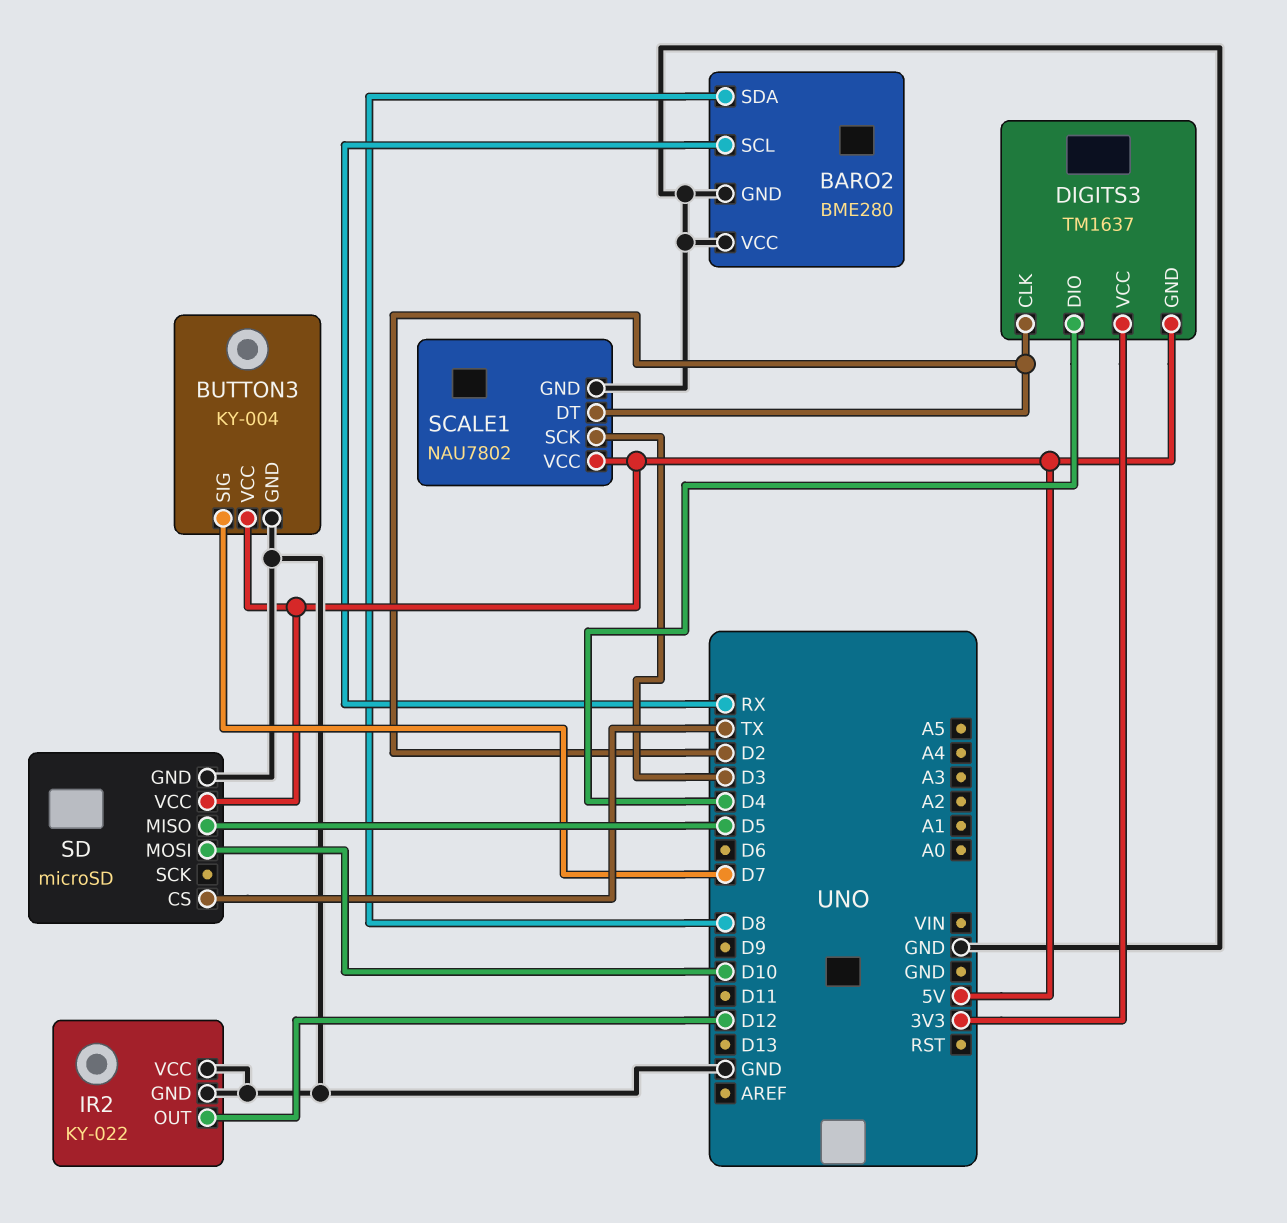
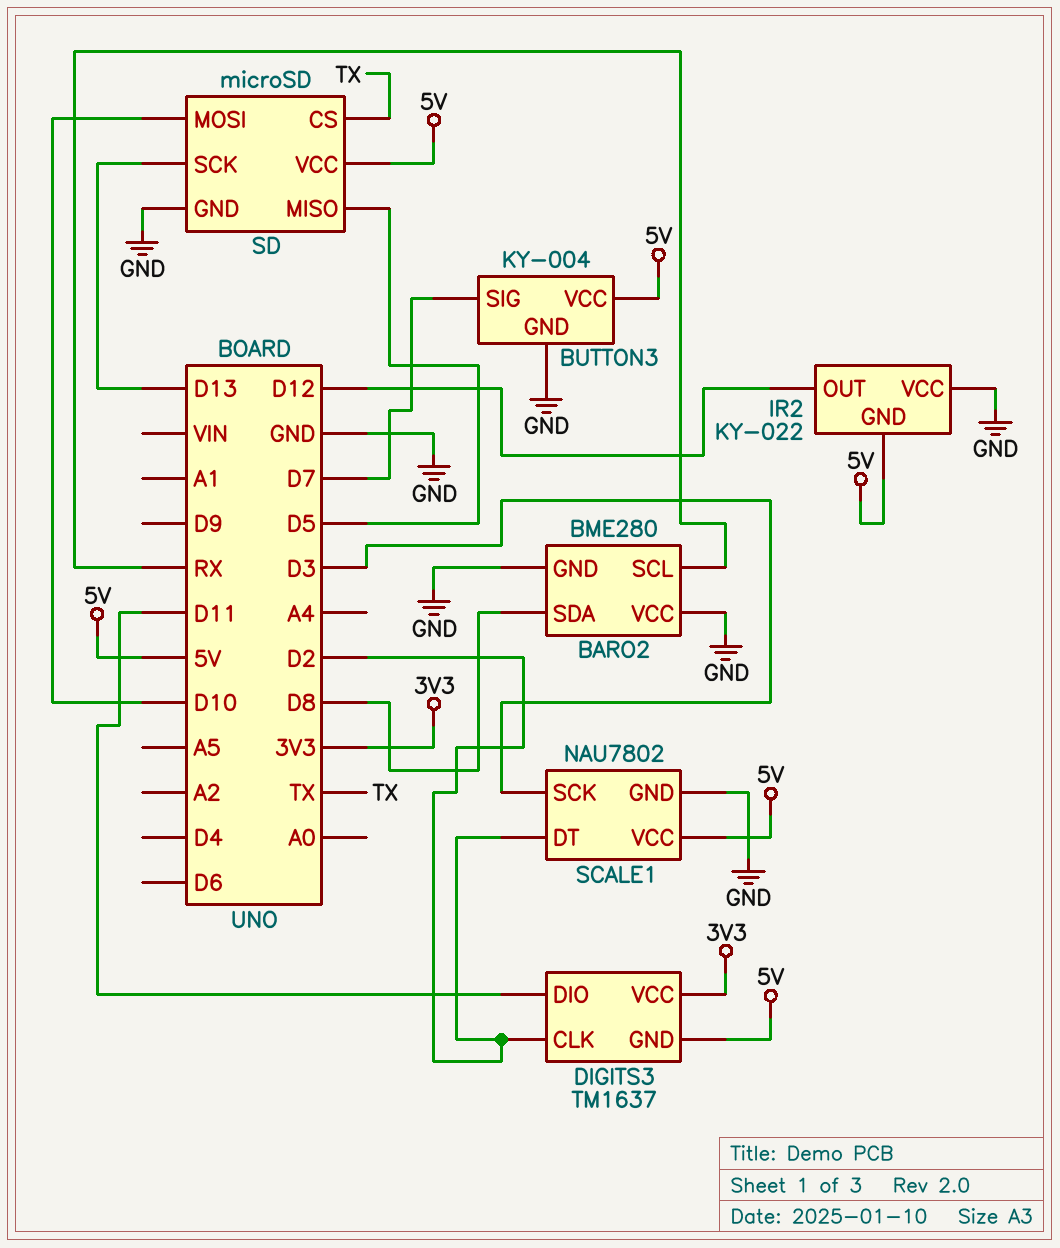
DIGITS3 pin DIO: D4 -> D11
IR2 pin GND: GND -> 5V
SD pin SCK: none -> D13

